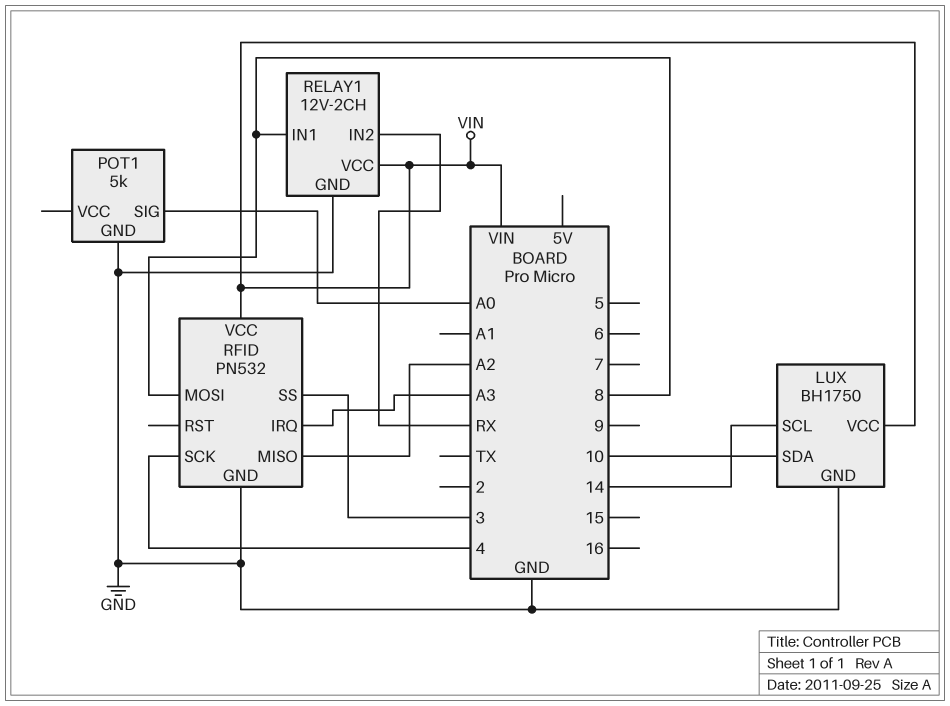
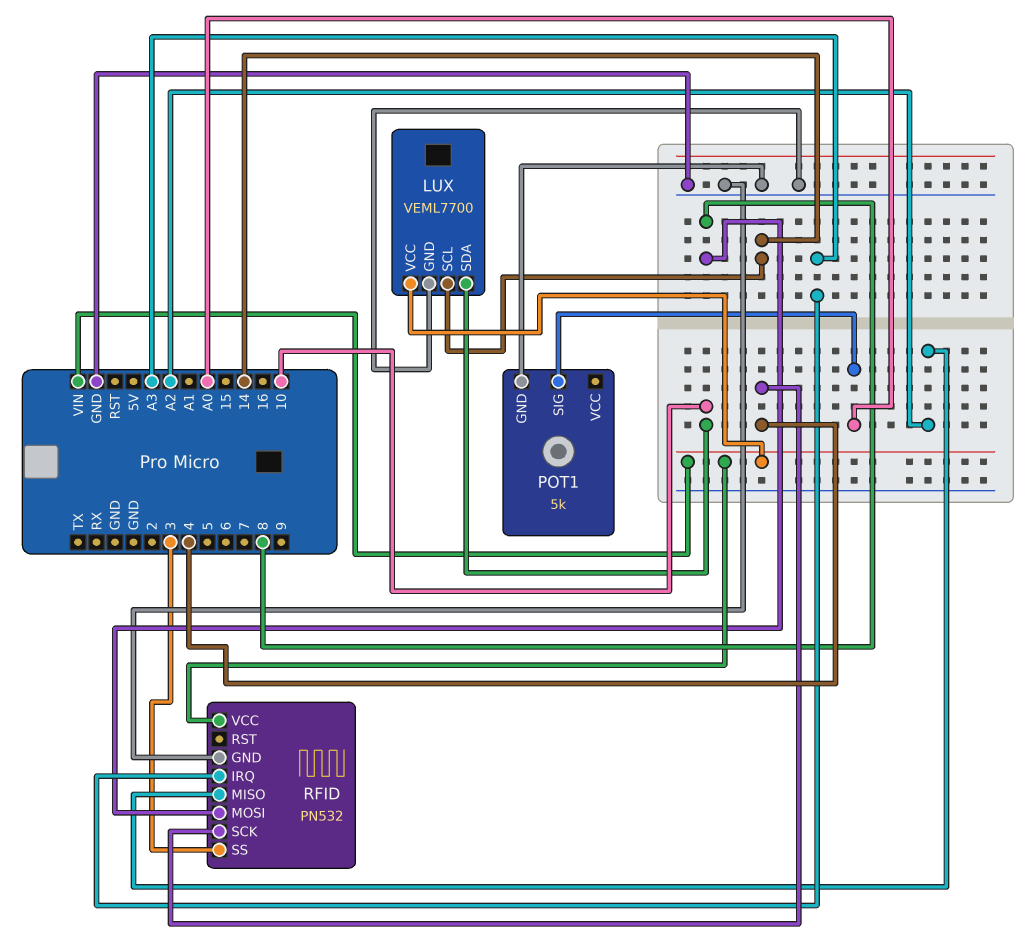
LUX: BH1750 -> VEML7700
RELAY1: 12V-2CH -> none
RELAY1 pin GND: GND -> none
RELAY1 pin IN1: 8 -> none
RELAY1 pin IN2: RX -> none
RELAY1 pin VCC: VIN -> none

